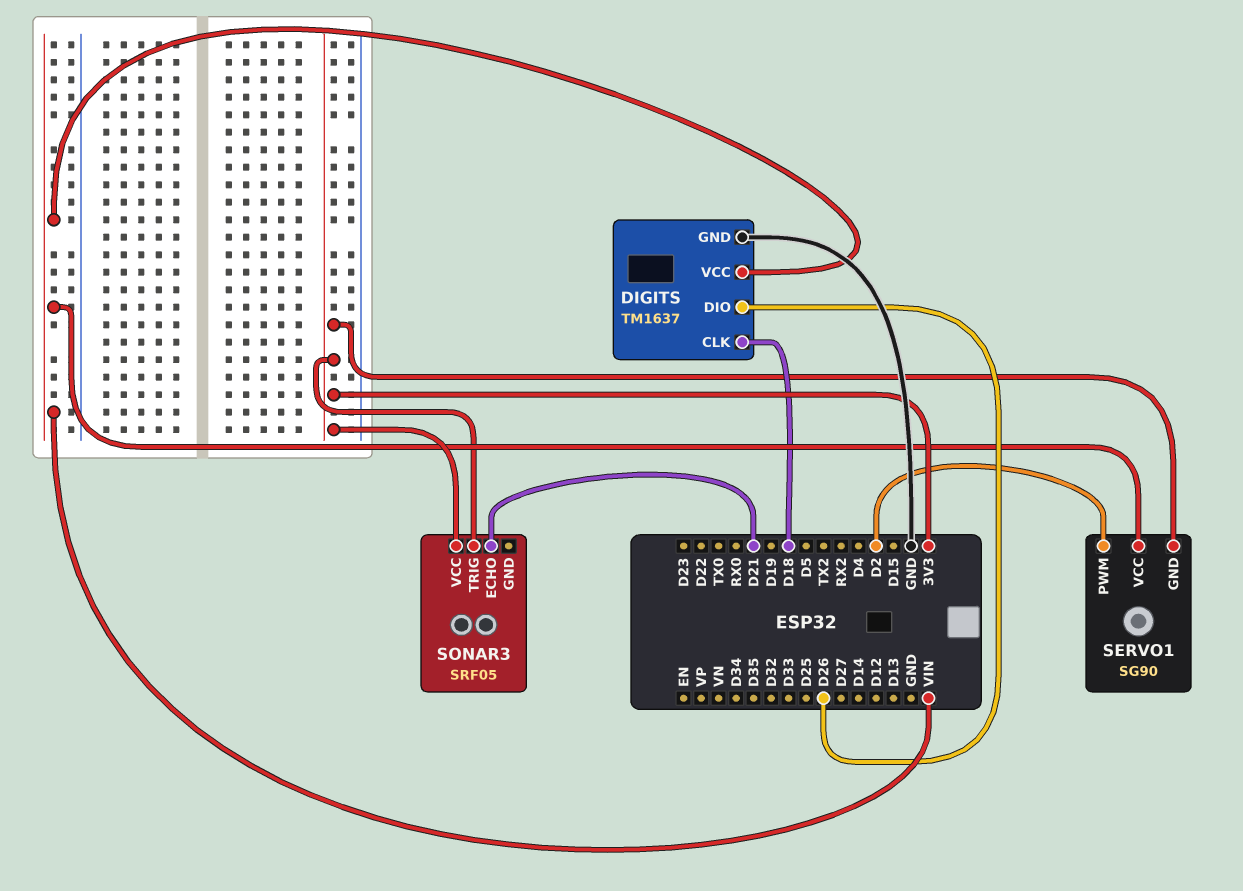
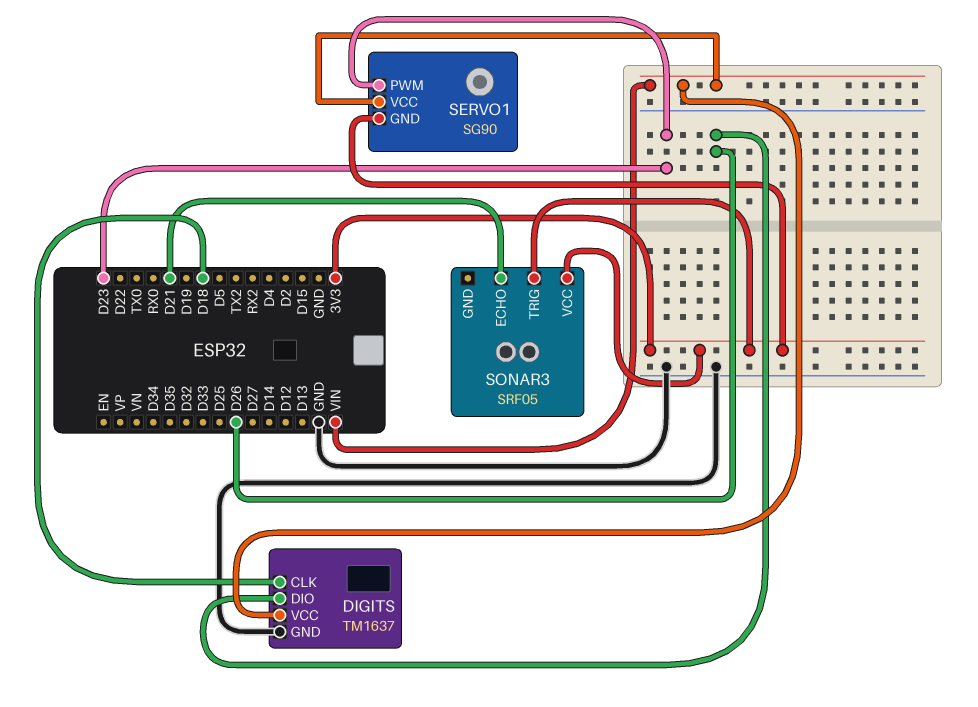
SERVO1 pin PWM: D2 -> D23

